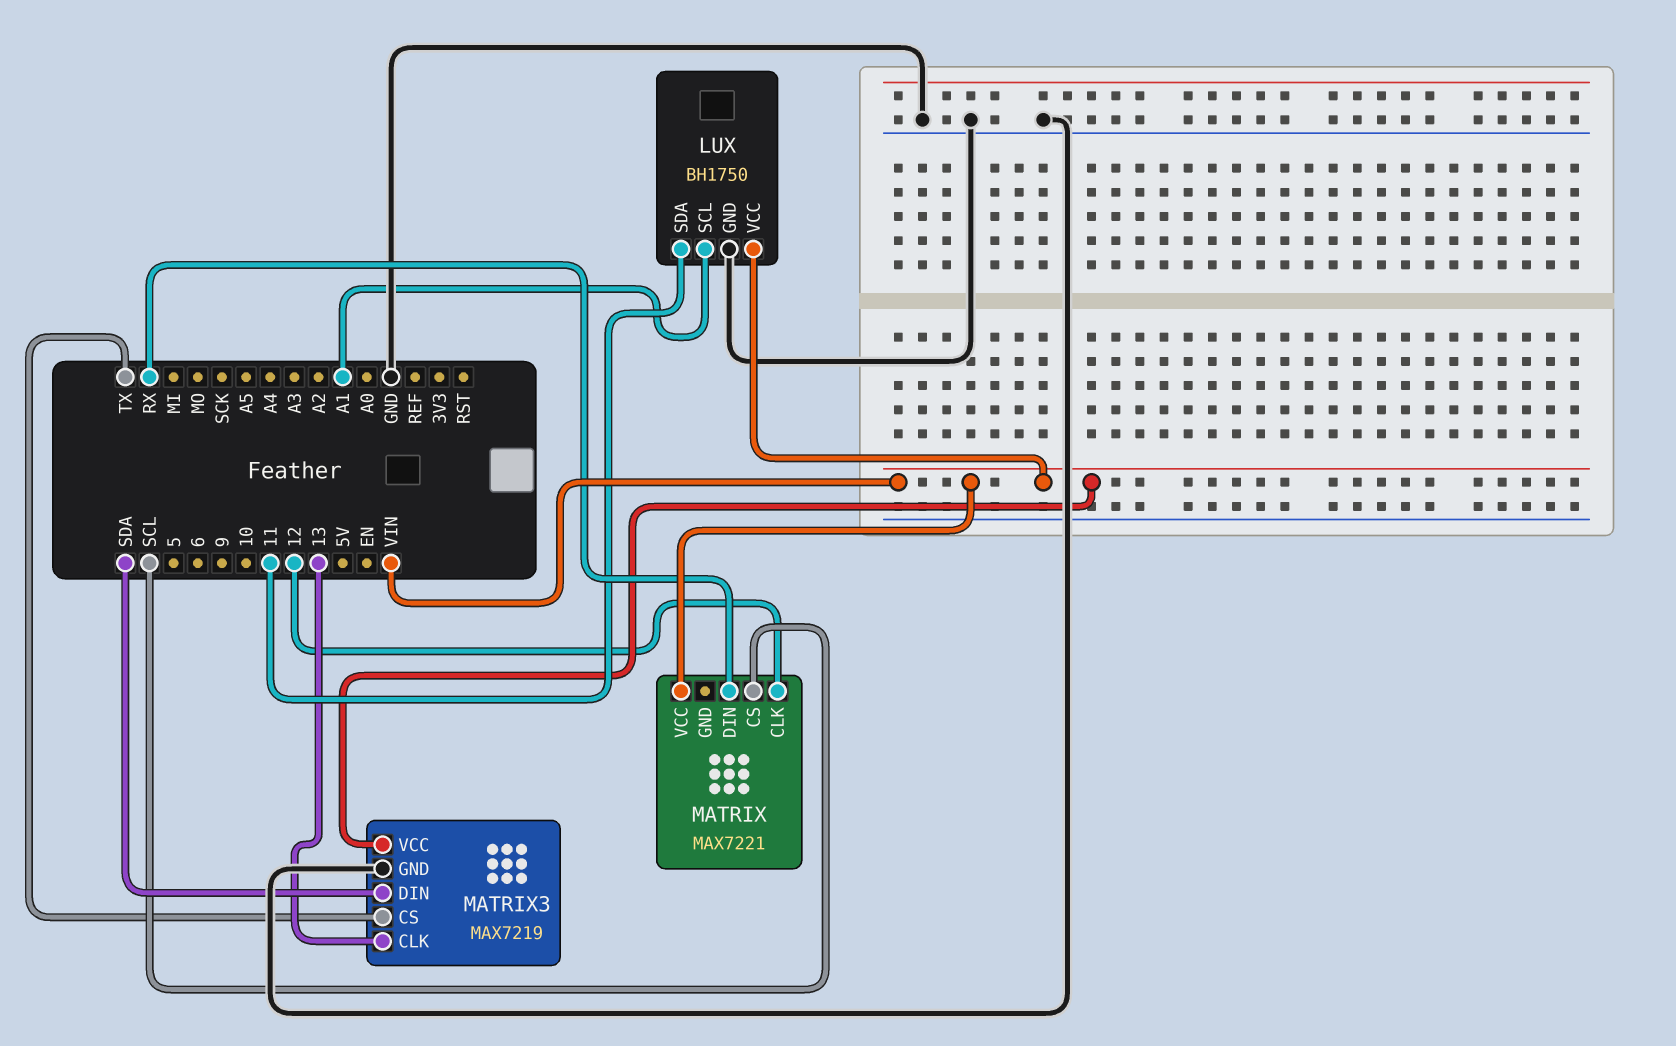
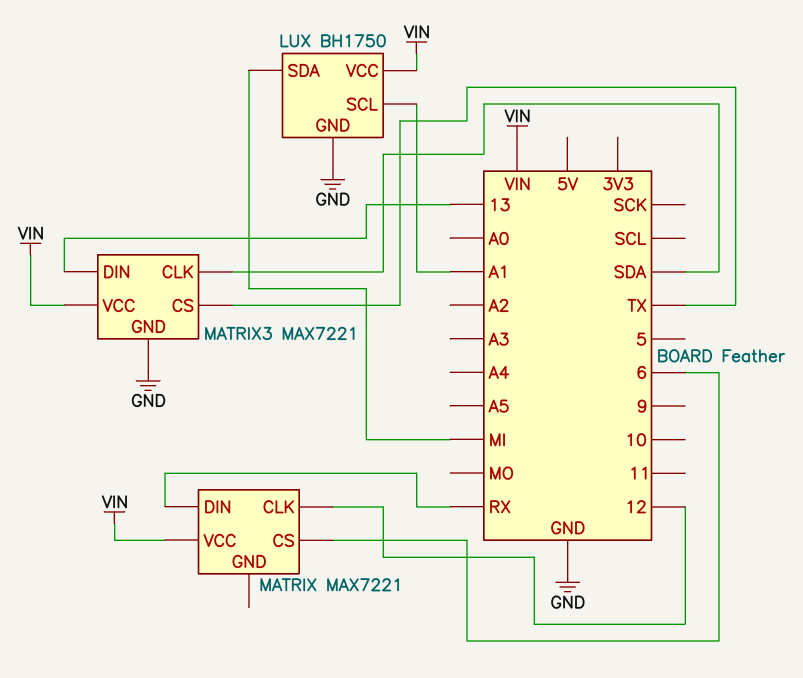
LUX pin SDA: 11 -> MI
MATRIX pin CS: SCL -> 6
MATRIX3: MAX7219 -> MAX7221
MATRIX3 pin CLK: 13 -> SDA
MATRIX3 pin DIN: SDA -> 13

